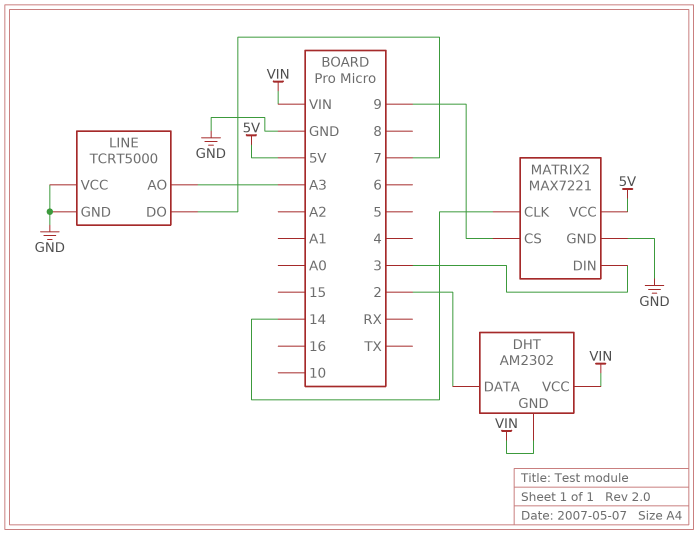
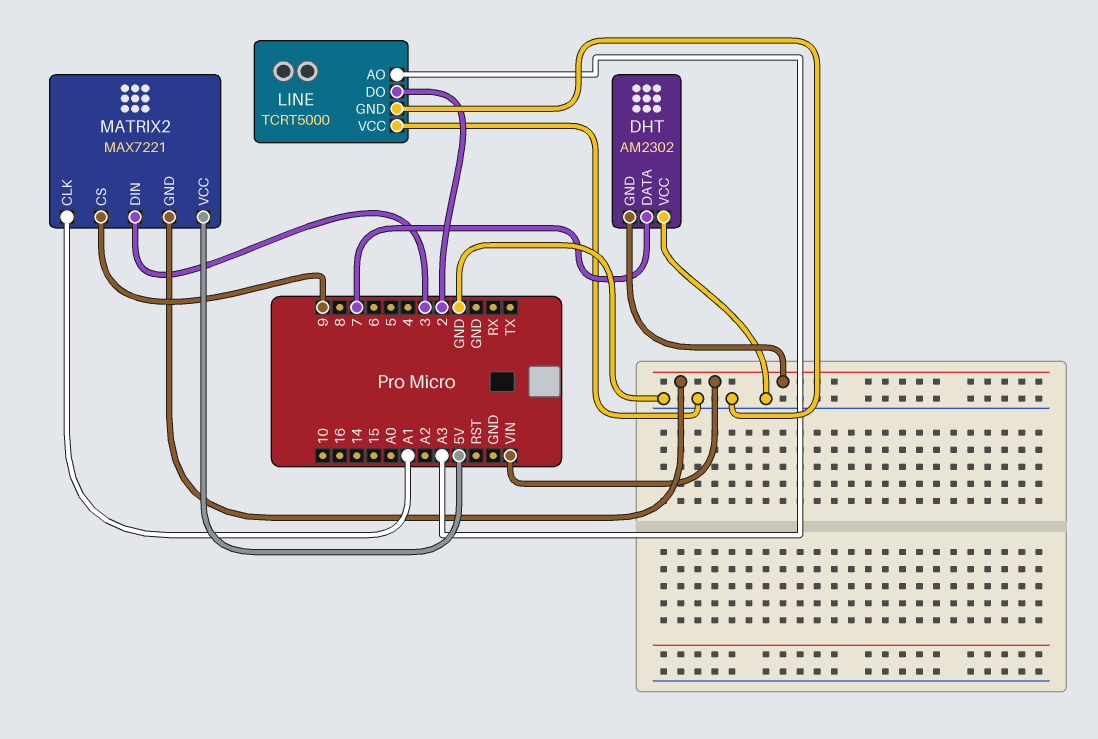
DHT pin DATA: 2 -> 7
DHT pin VCC: VIN -> GND
LINE pin DO: 7 -> 2
MATRIX2 pin CLK: 14 -> A1
MATRIX2 pin GND: GND -> VIN

